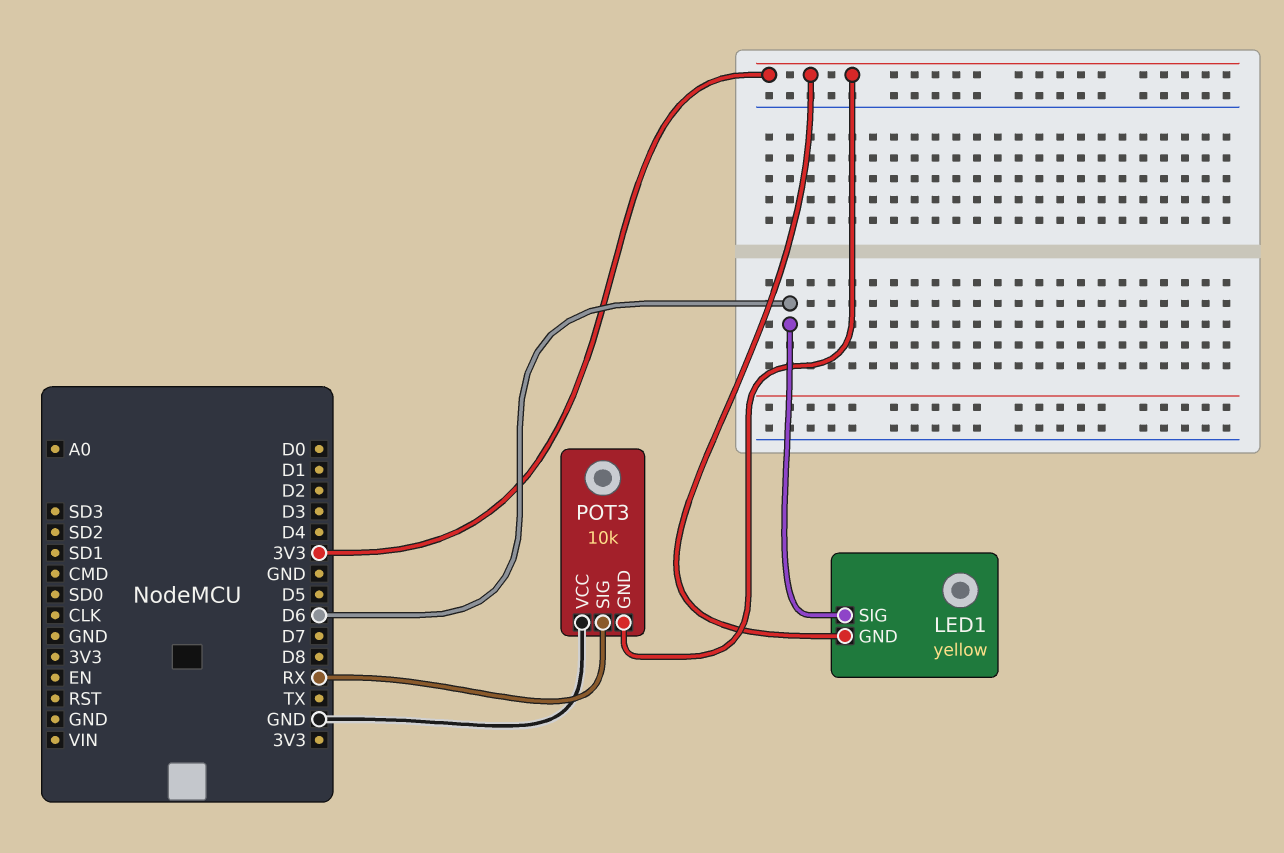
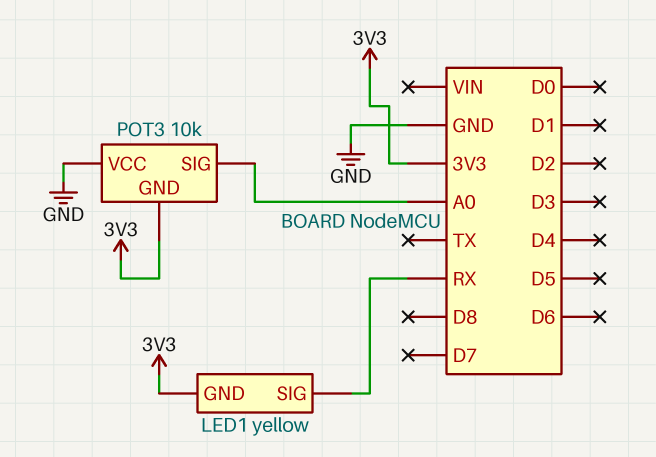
LED1 pin SIG: D6 -> RX
POT3 pin SIG: RX -> A0

